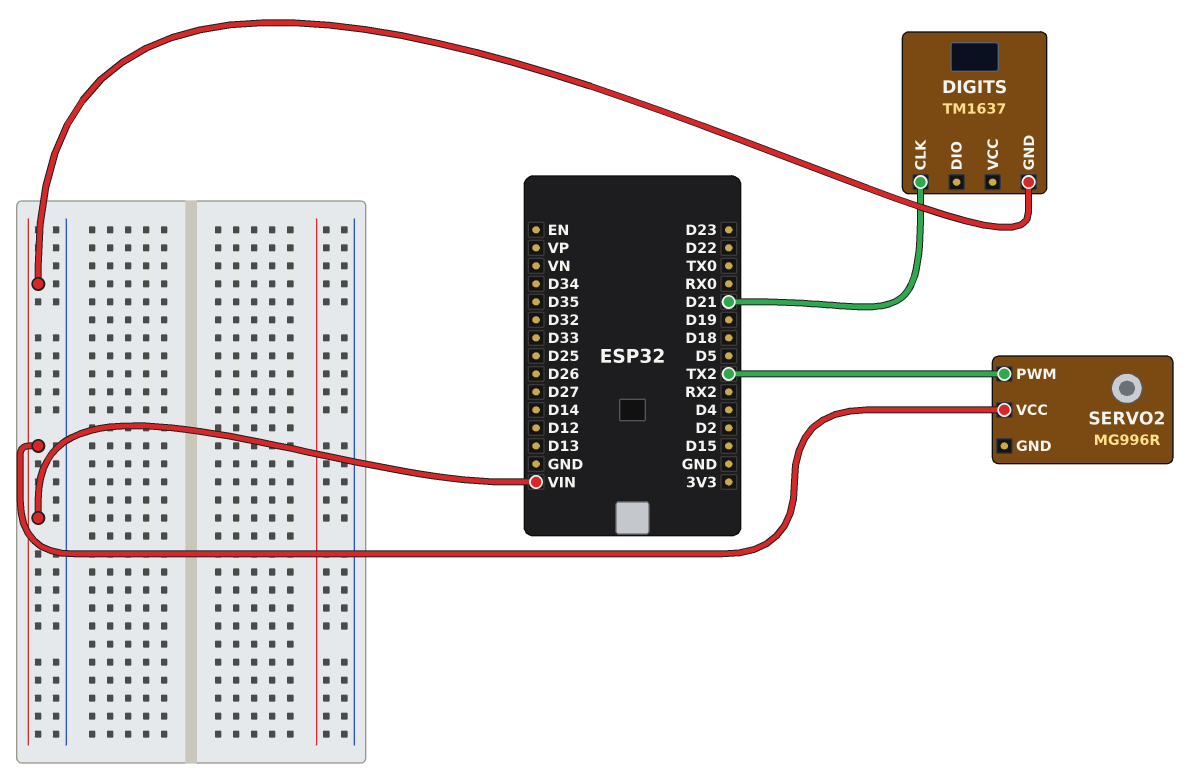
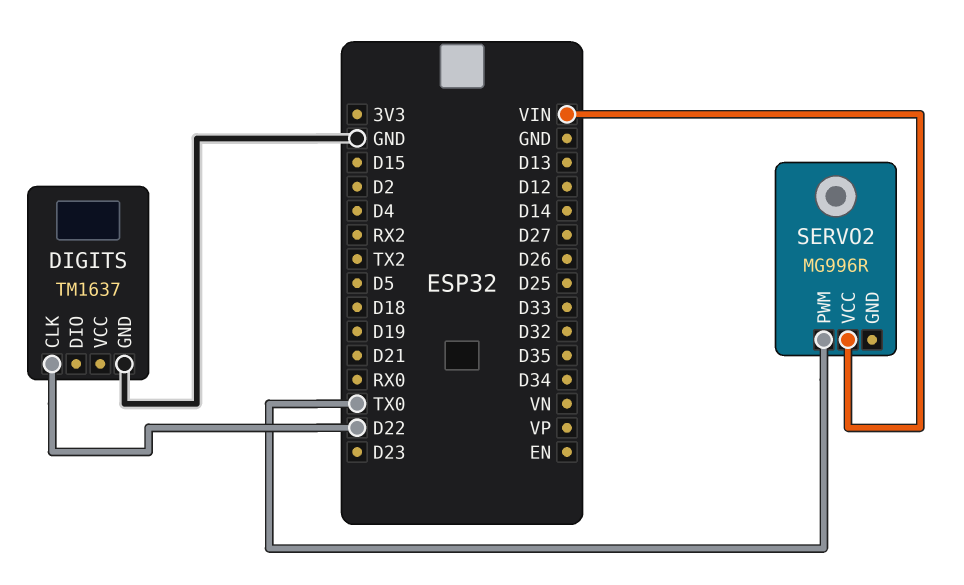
DIGITS pin CLK: D21 -> D22
DIGITS pin GND: VIN -> GND
SERVO2 pin PWM: TX2 -> TX0

